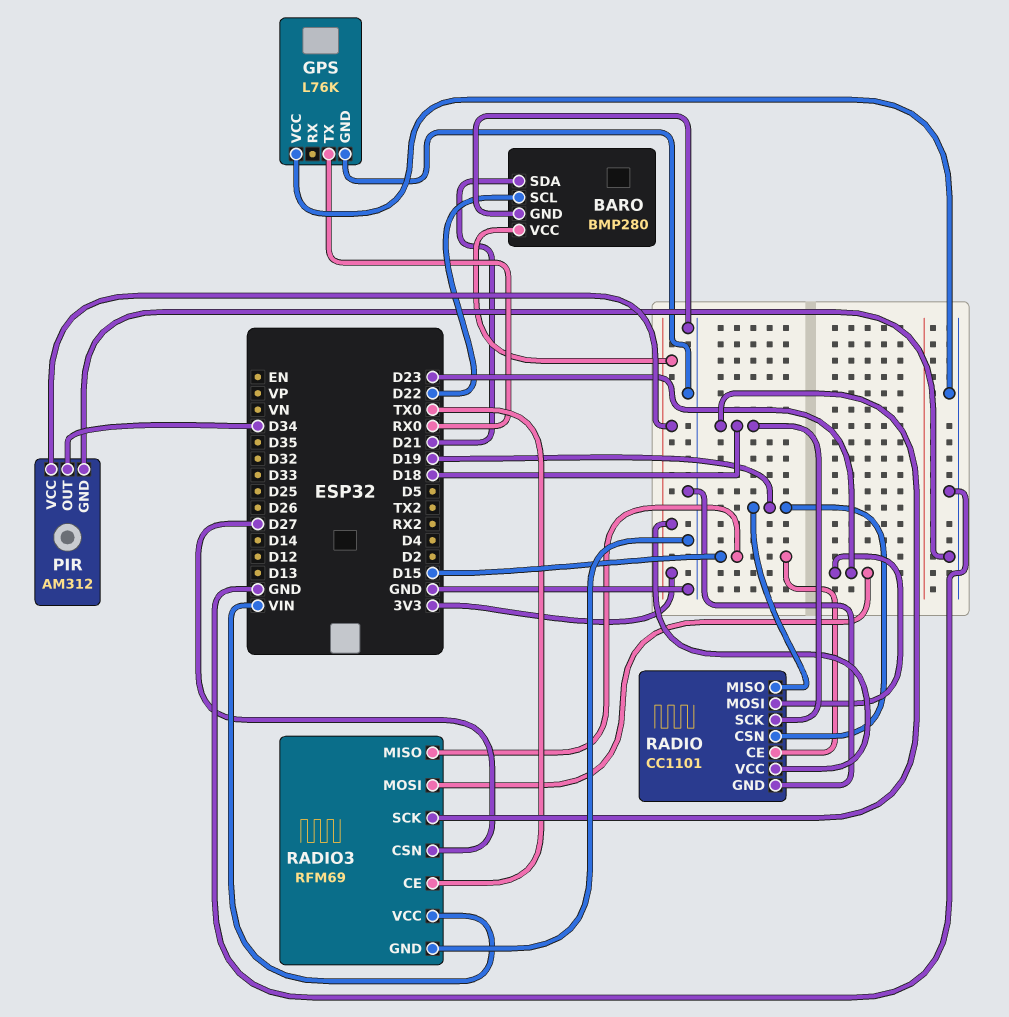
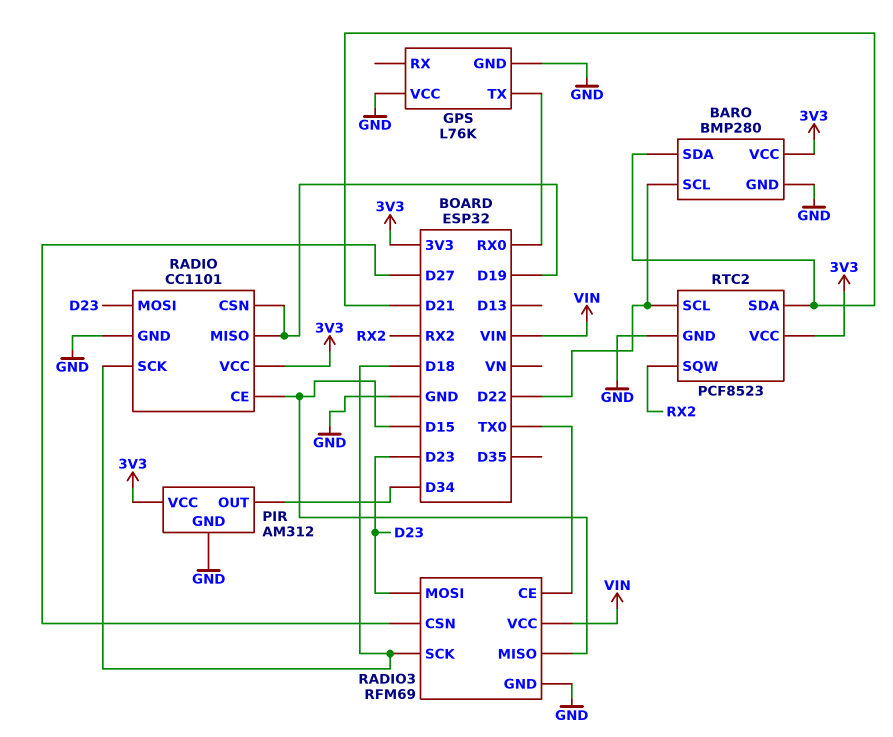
RTC2: none -> PCF8523
RTC2 pin GND: none -> GND
RTC2 pin SCL: none -> D22
RTC2 pin SDA: none -> D21
RTC2 pin SQW: none -> RX2
RTC2 pin VCC: none -> 3V3

